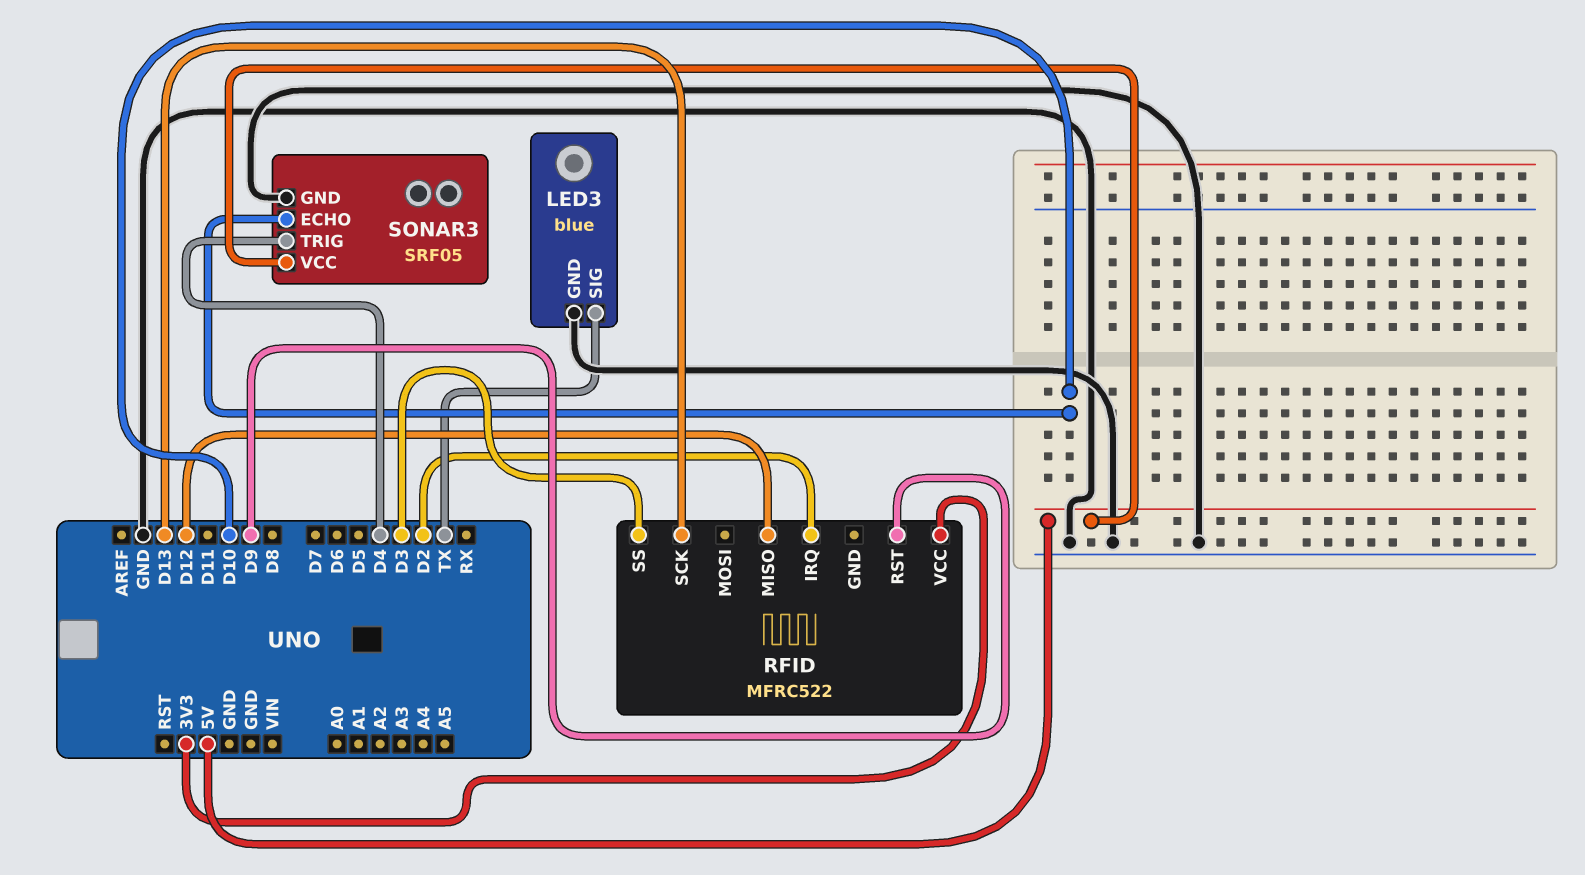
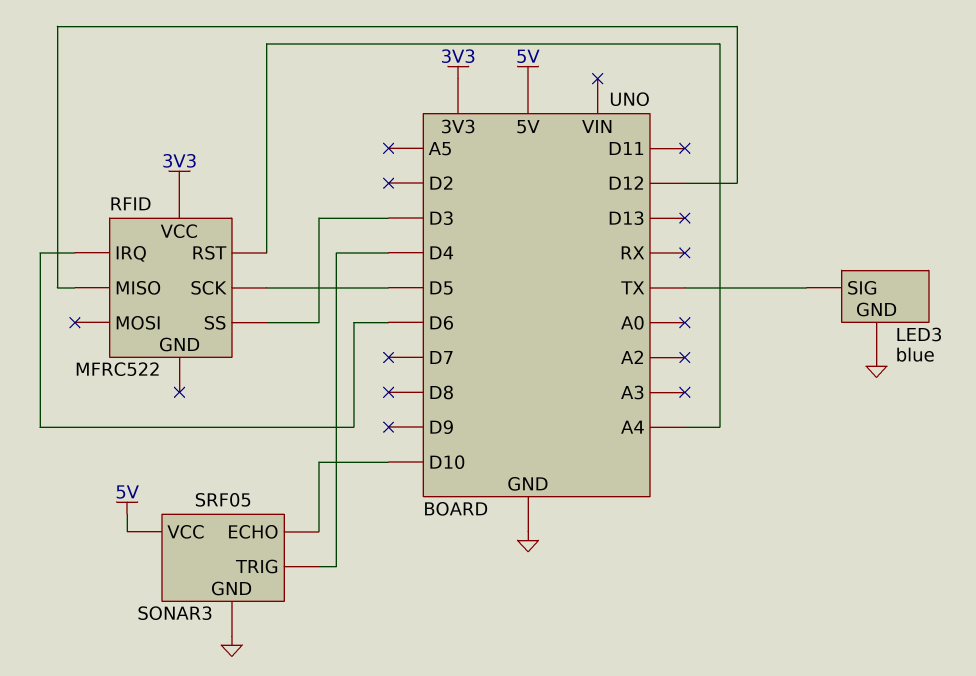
RFID pin IRQ: D2 -> D6
RFID pin RST: D9 -> A4
RFID pin SCK: D13 -> D5

